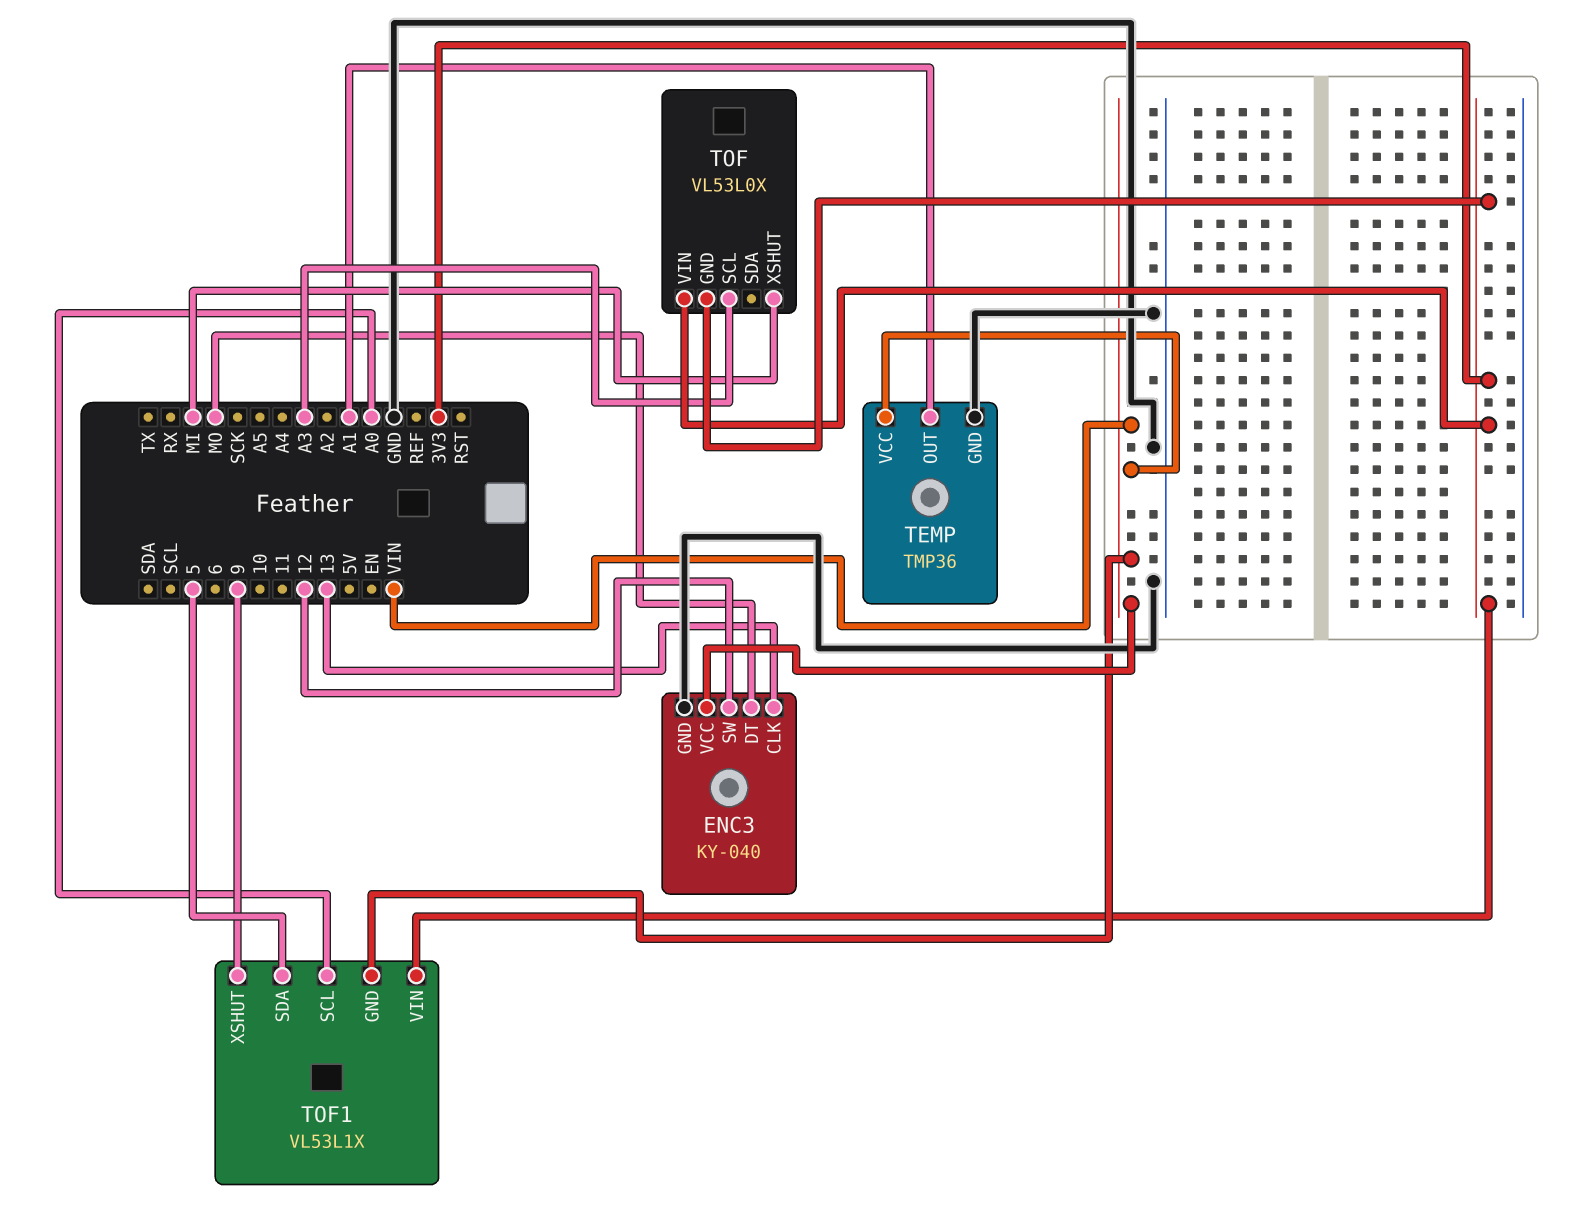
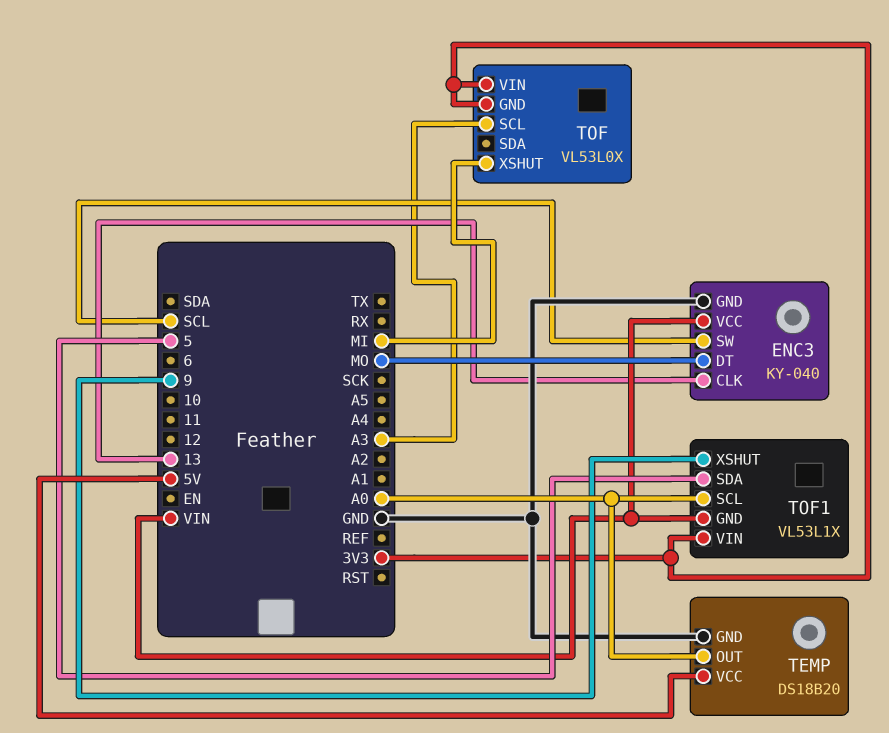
ENC3 pin SW: 12 -> SCL
TEMP: TMP36 -> DS18B20
TEMP pin OUT: A1 -> A0
TEMP pin VCC: VIN -> 5V

